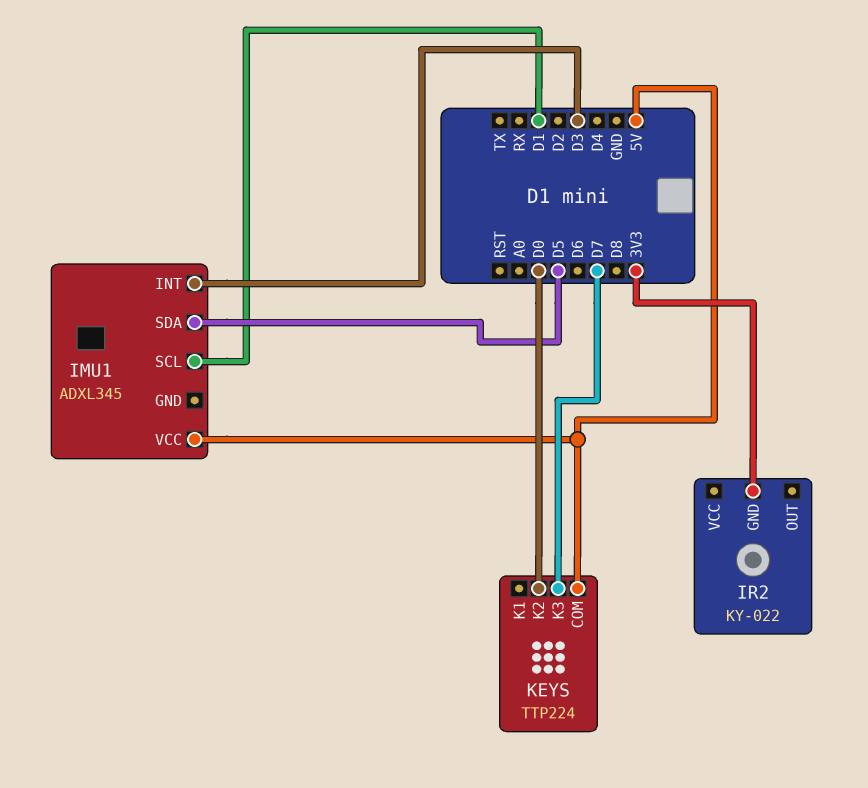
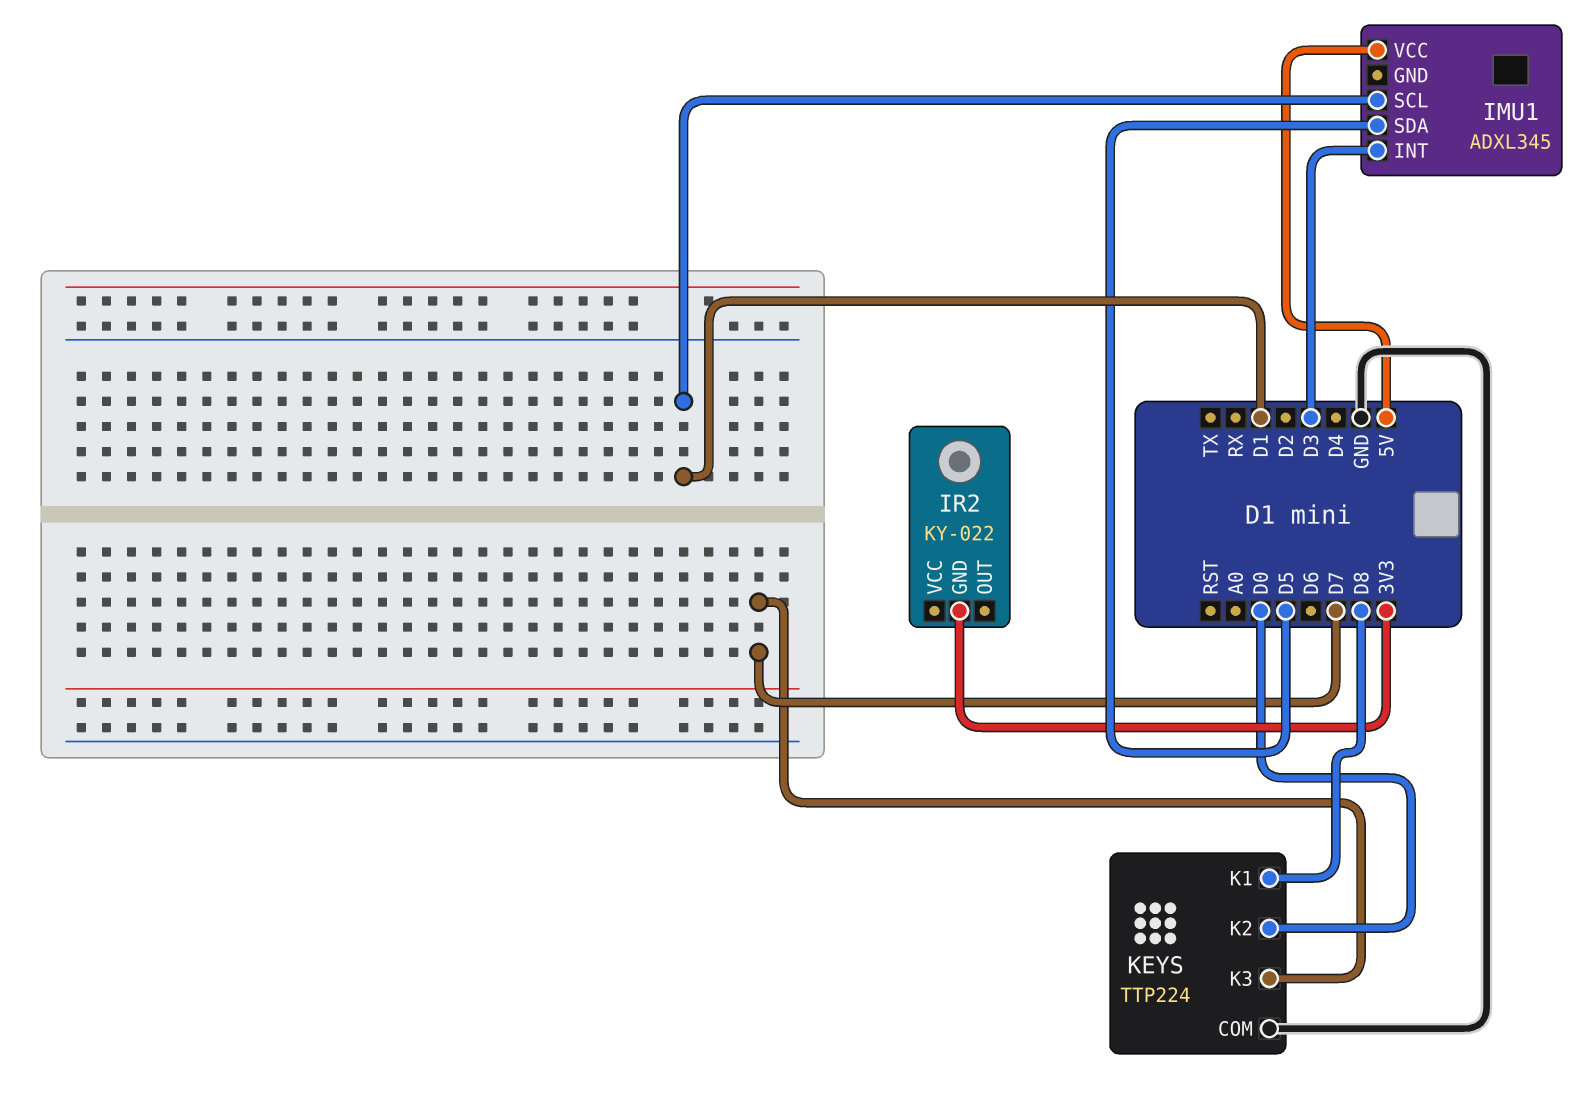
KEYS pin COM: 5V -> GND
KEYS pin K1: none -> D8

